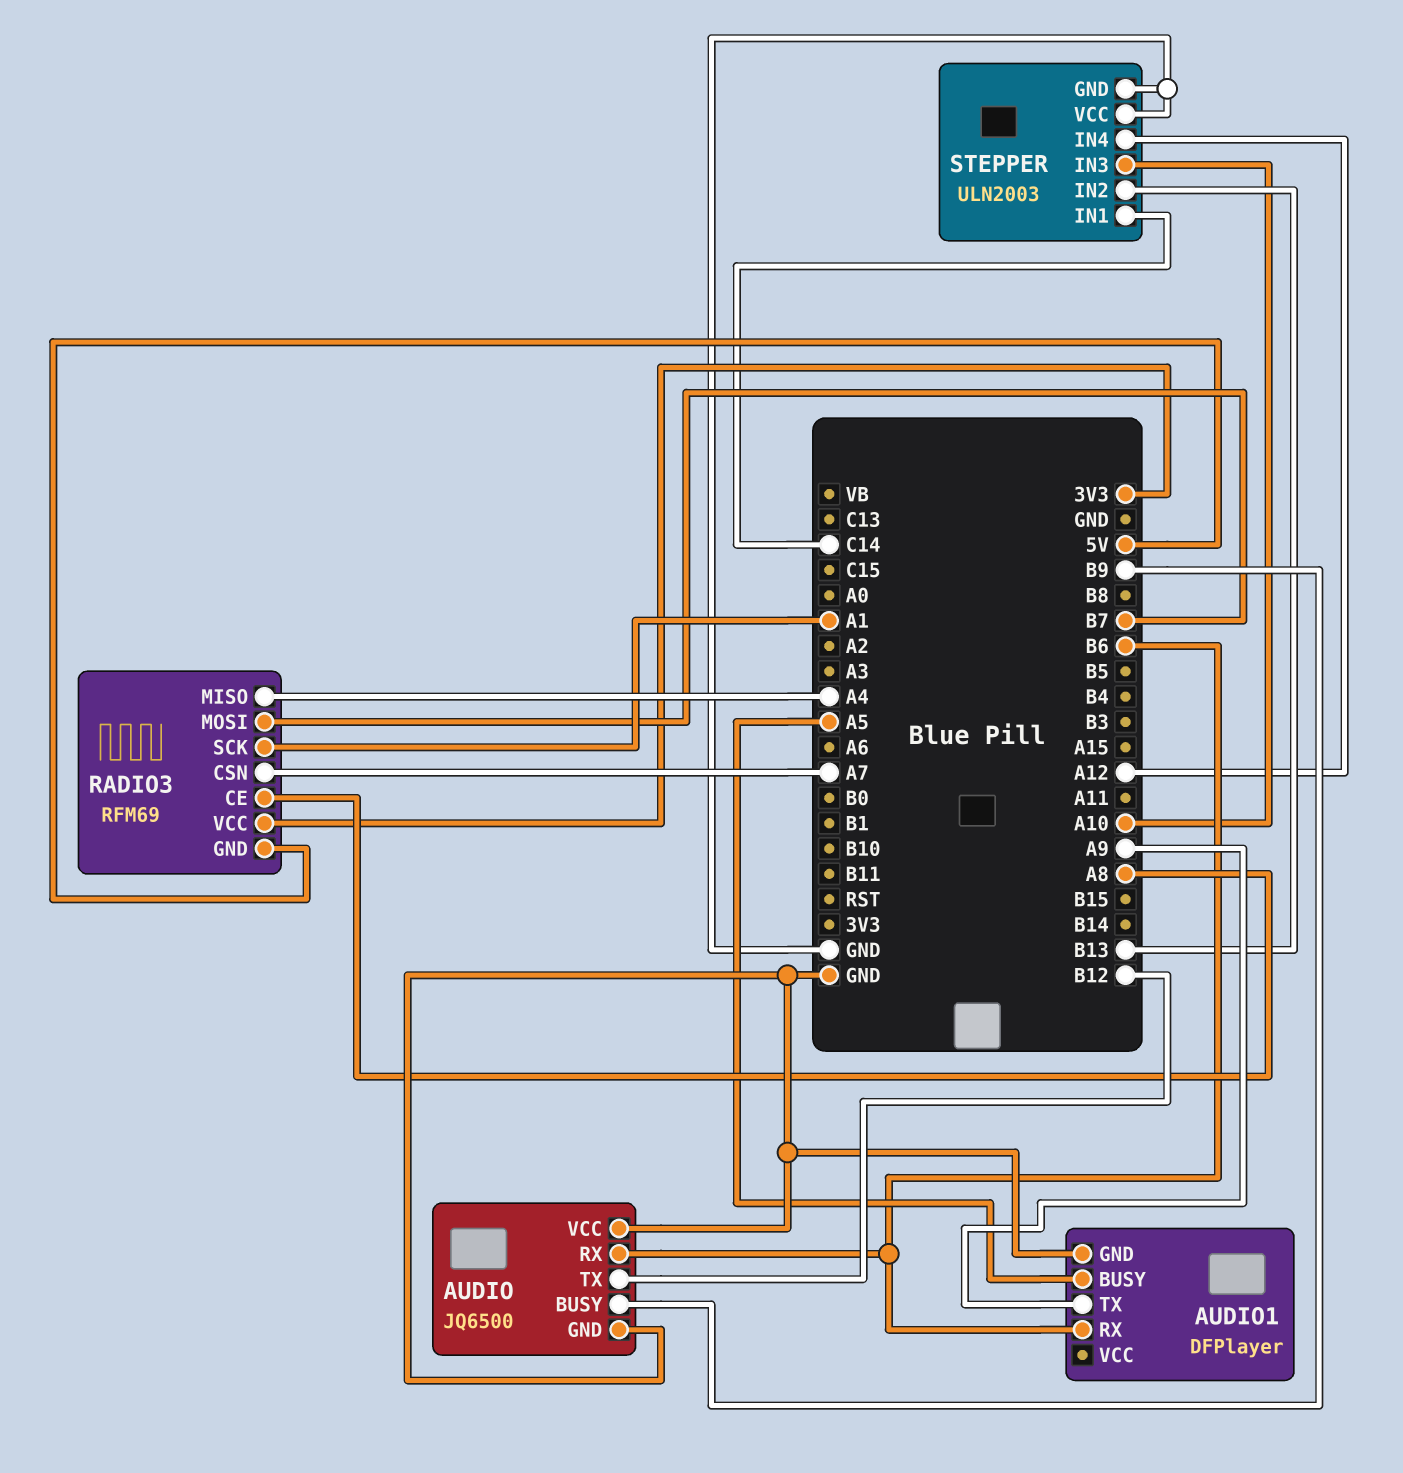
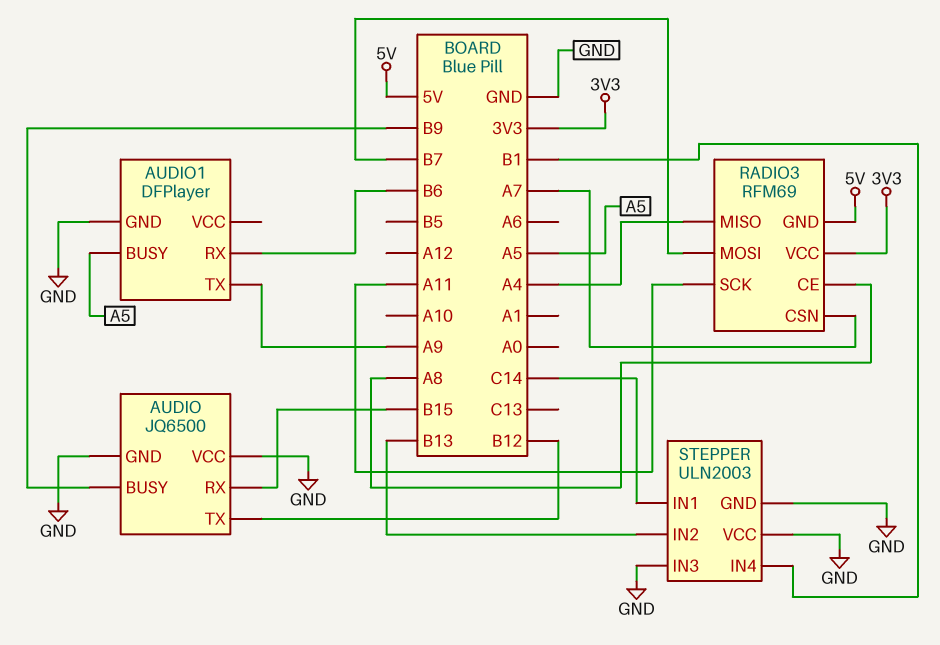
AUDIO pin RX: B6 -> B15
RADIO3 pin SCK: A1 -> A11
STEPPER pin IN3: A10 -> GND
STEPPER pin IN4: A12 -> B1

